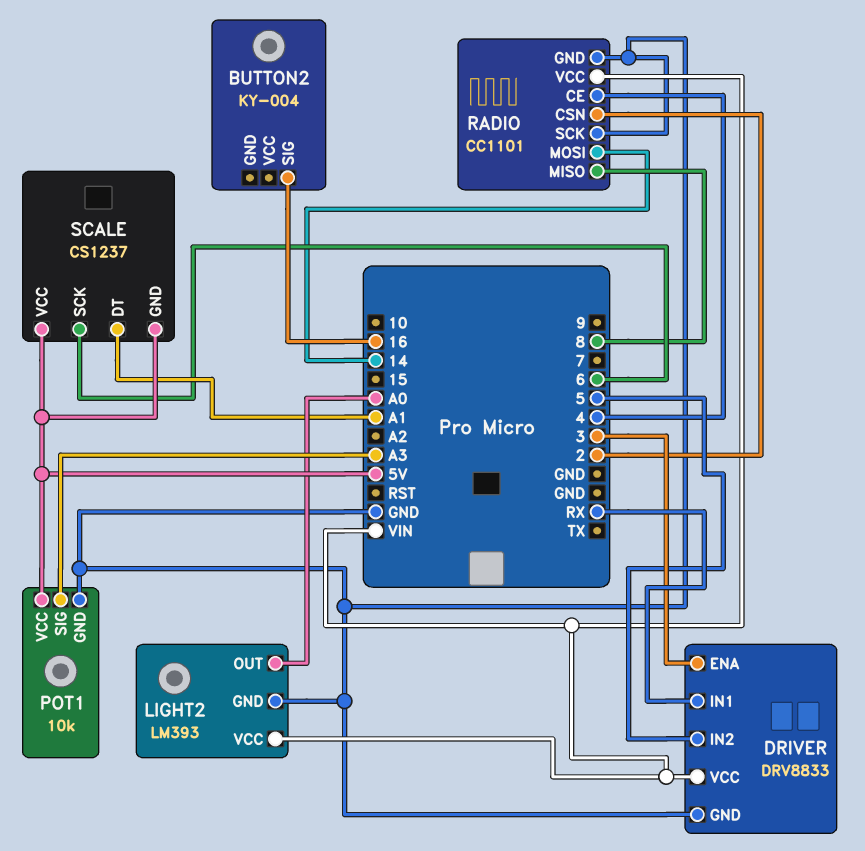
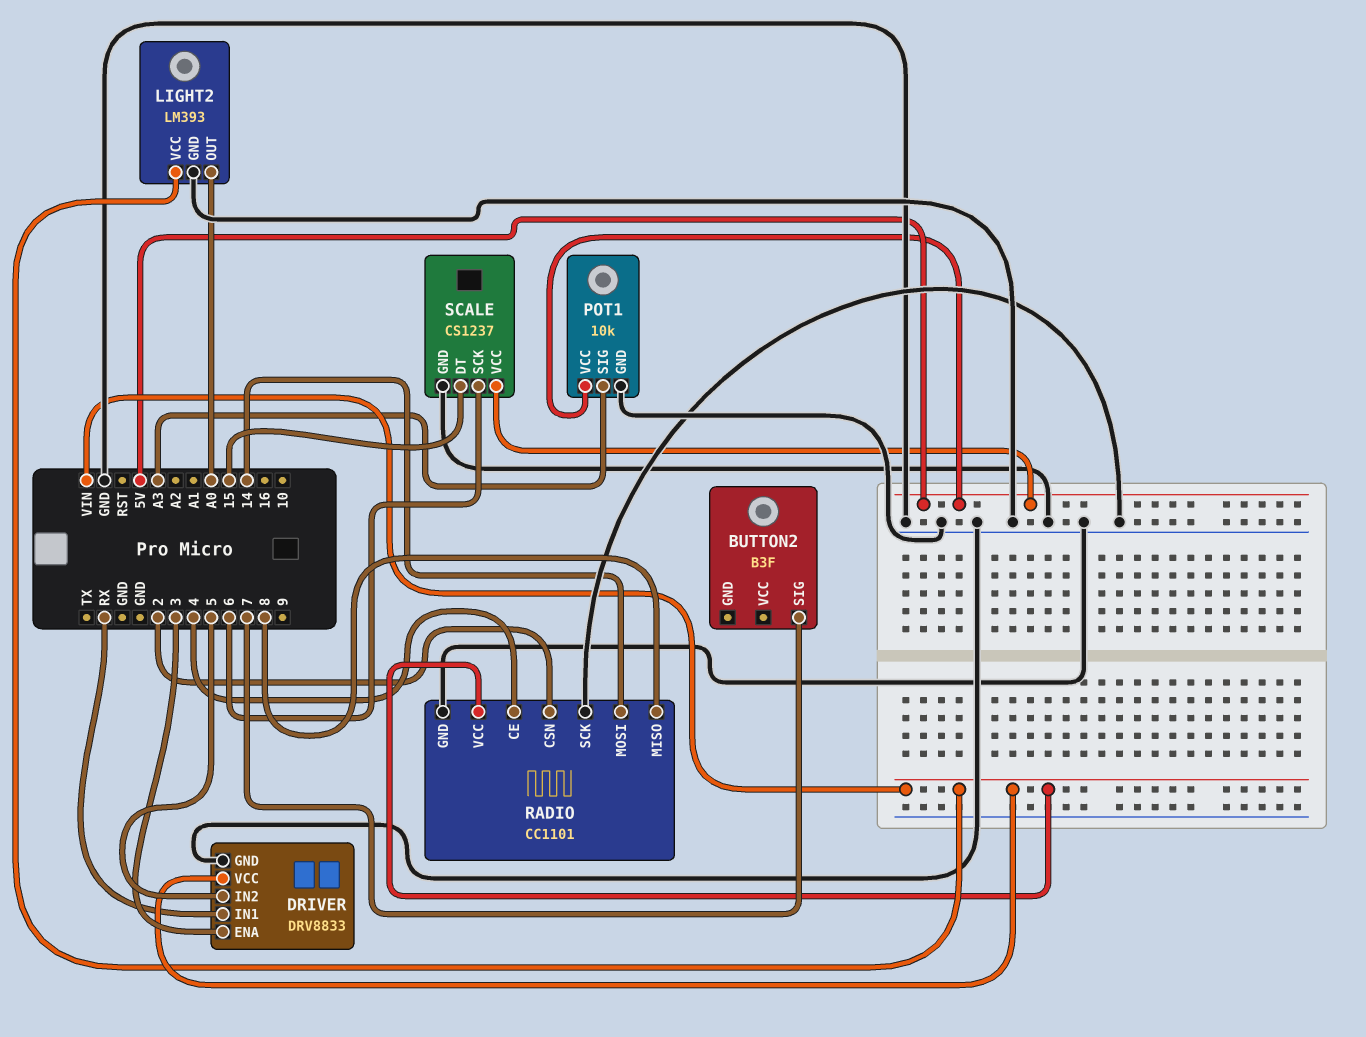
BUTTON2: KY-004 -> B3F
BUTTON2 pin SIG: 16 -> 7
SCALE pin DT: A1 -> 15
SCALE pin GND: 5V -> GND

